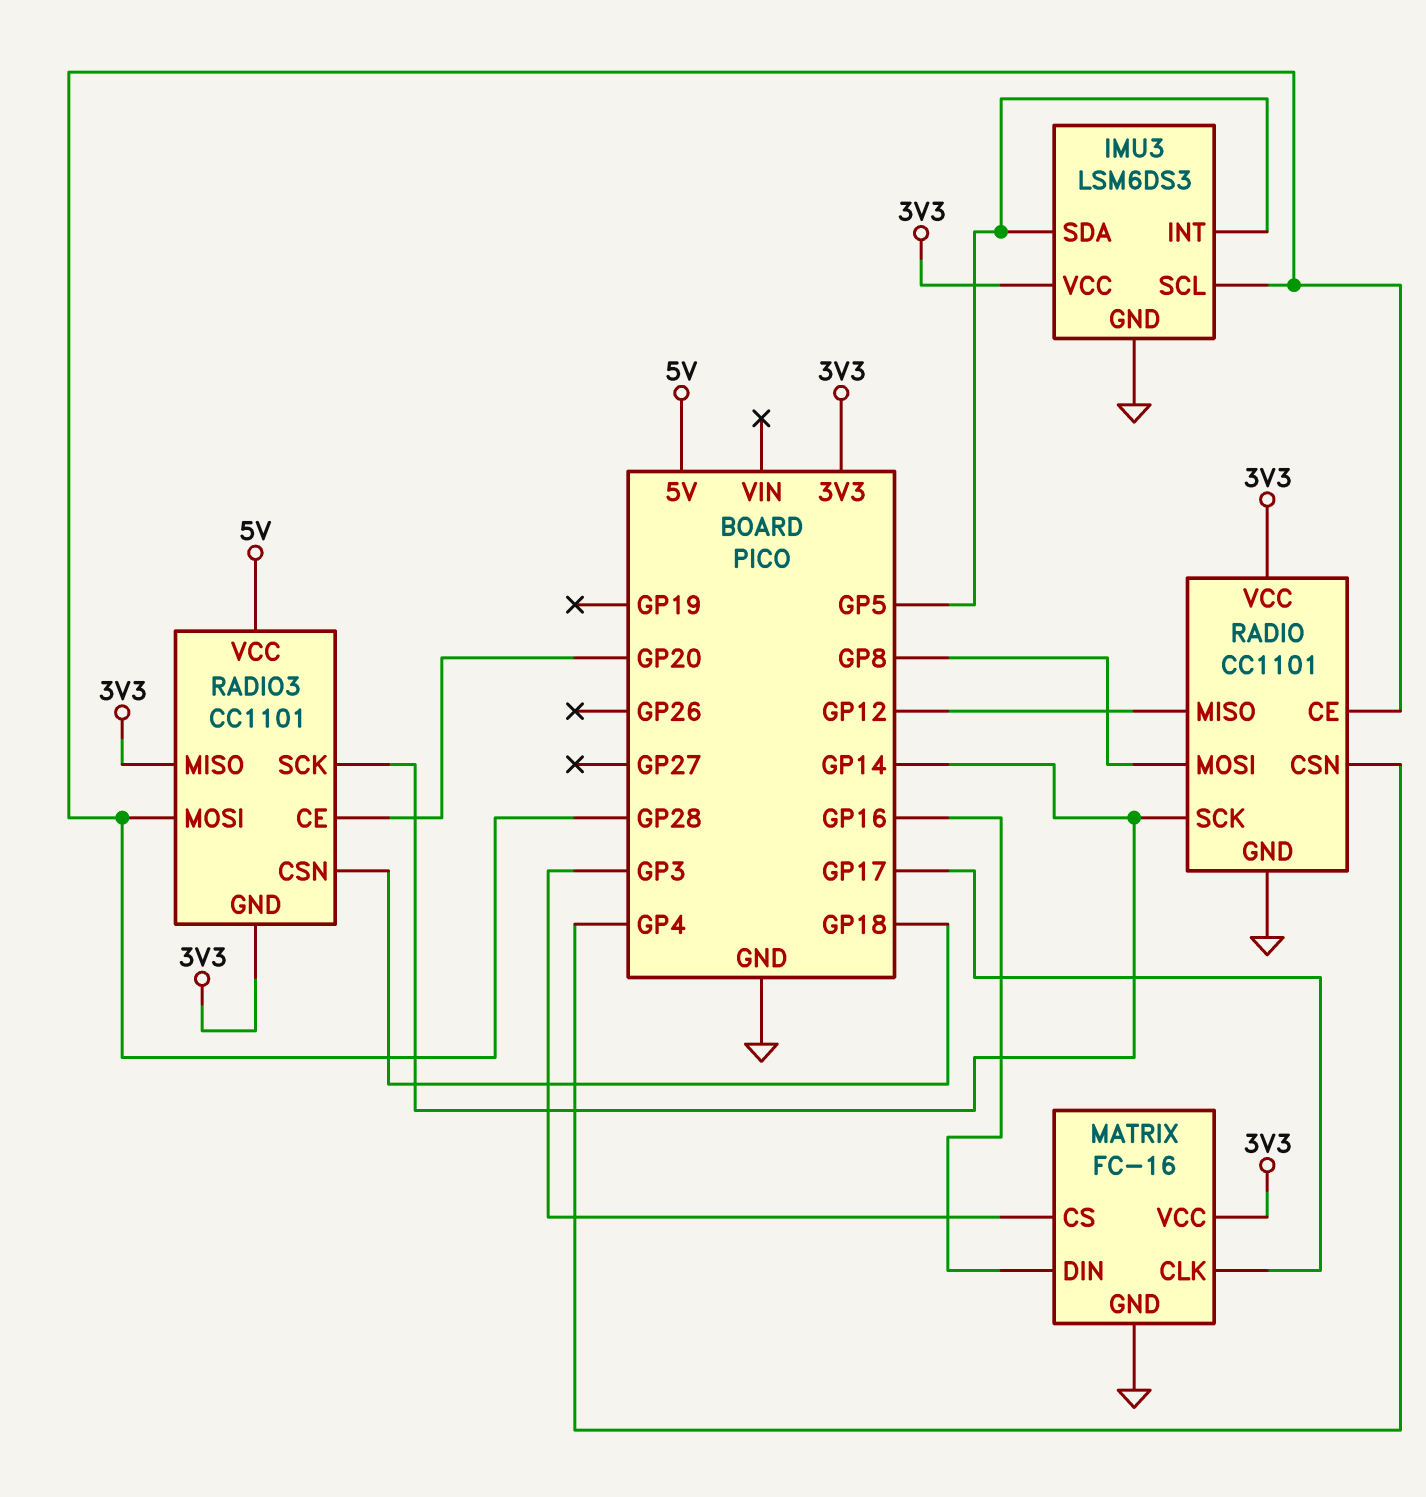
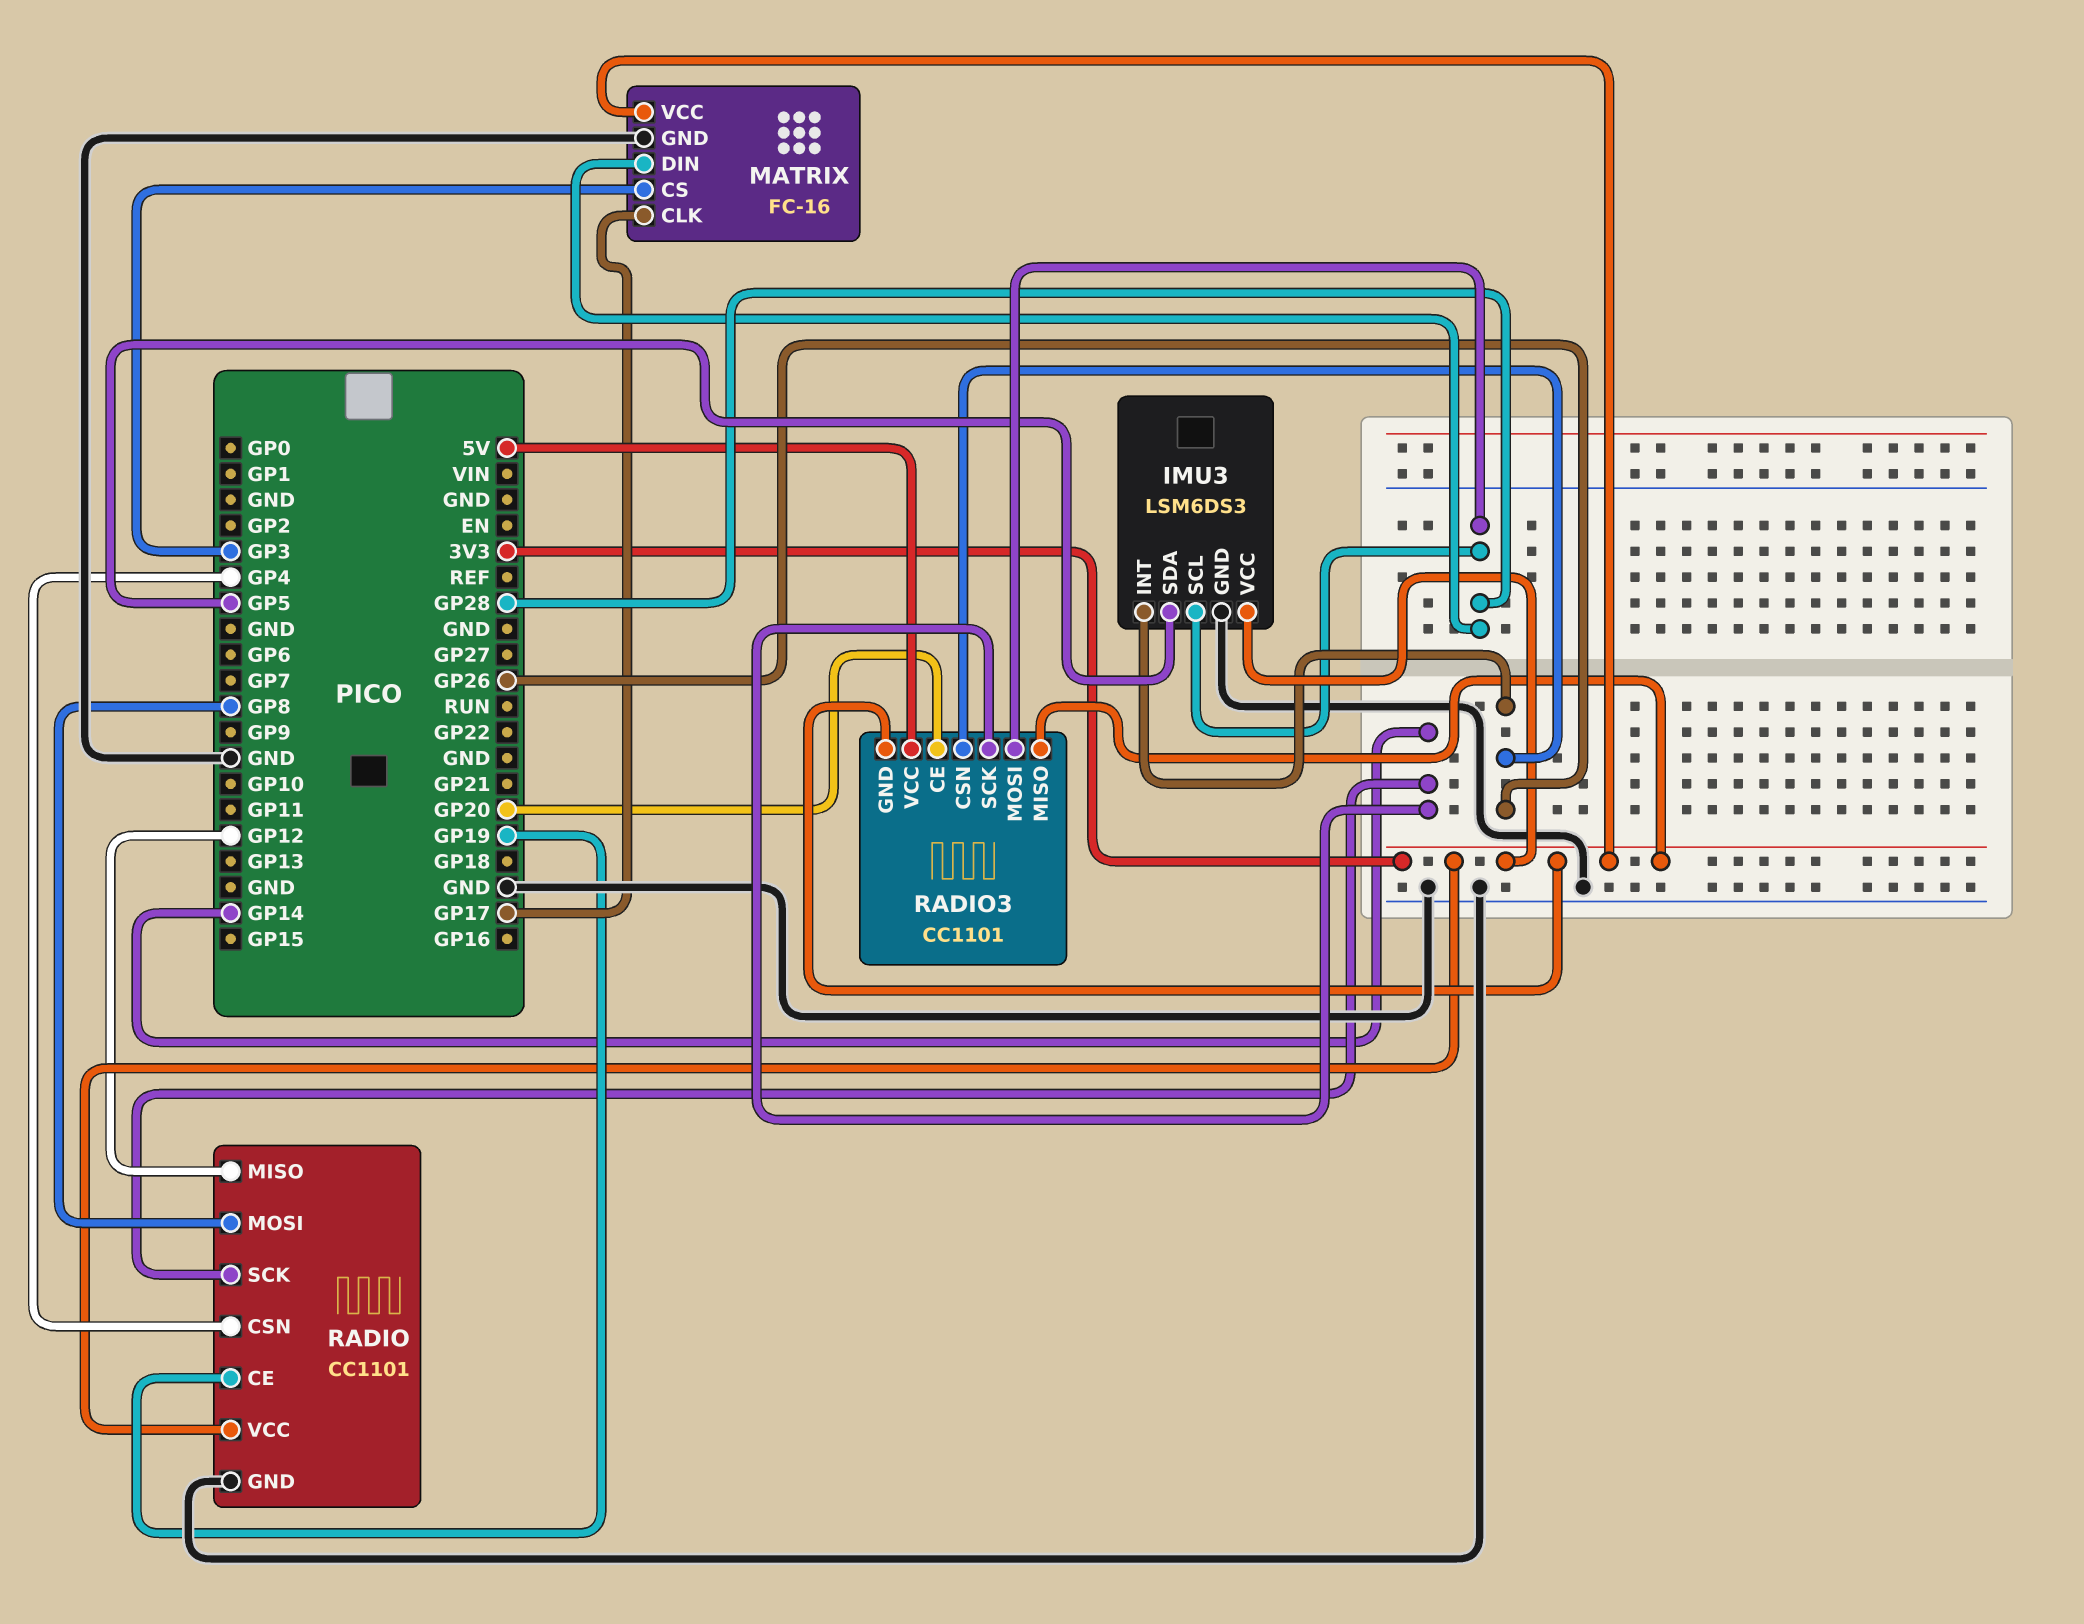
IMU3 pin INT: GP5 -> GP26
MATRIX pin DIN: GP16 -> GP28
RADIO pin CE: GP28 -> GP19
RADIO3 pin CSN: GP18 -> GP26

